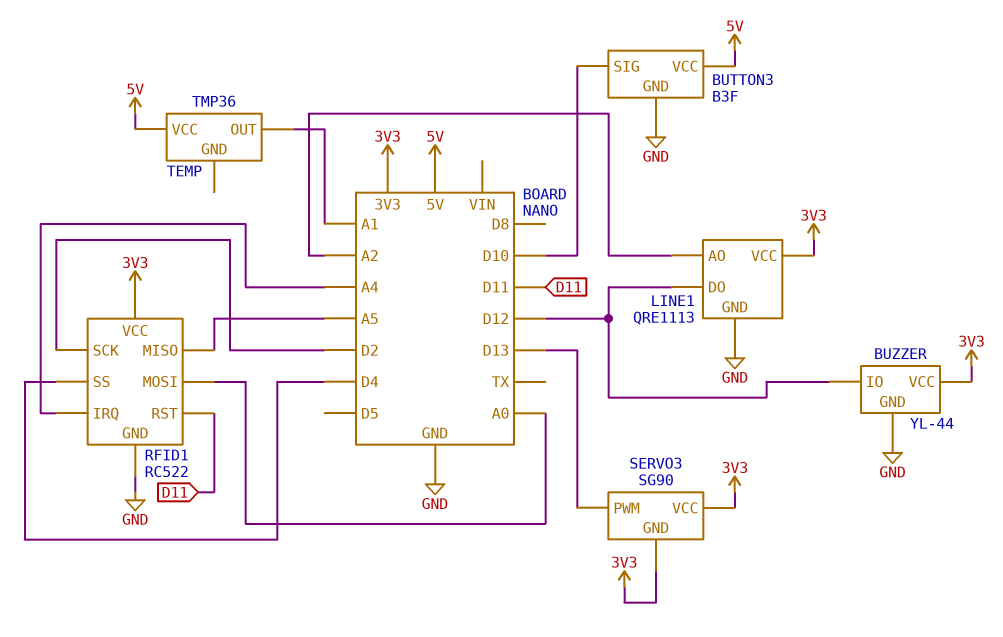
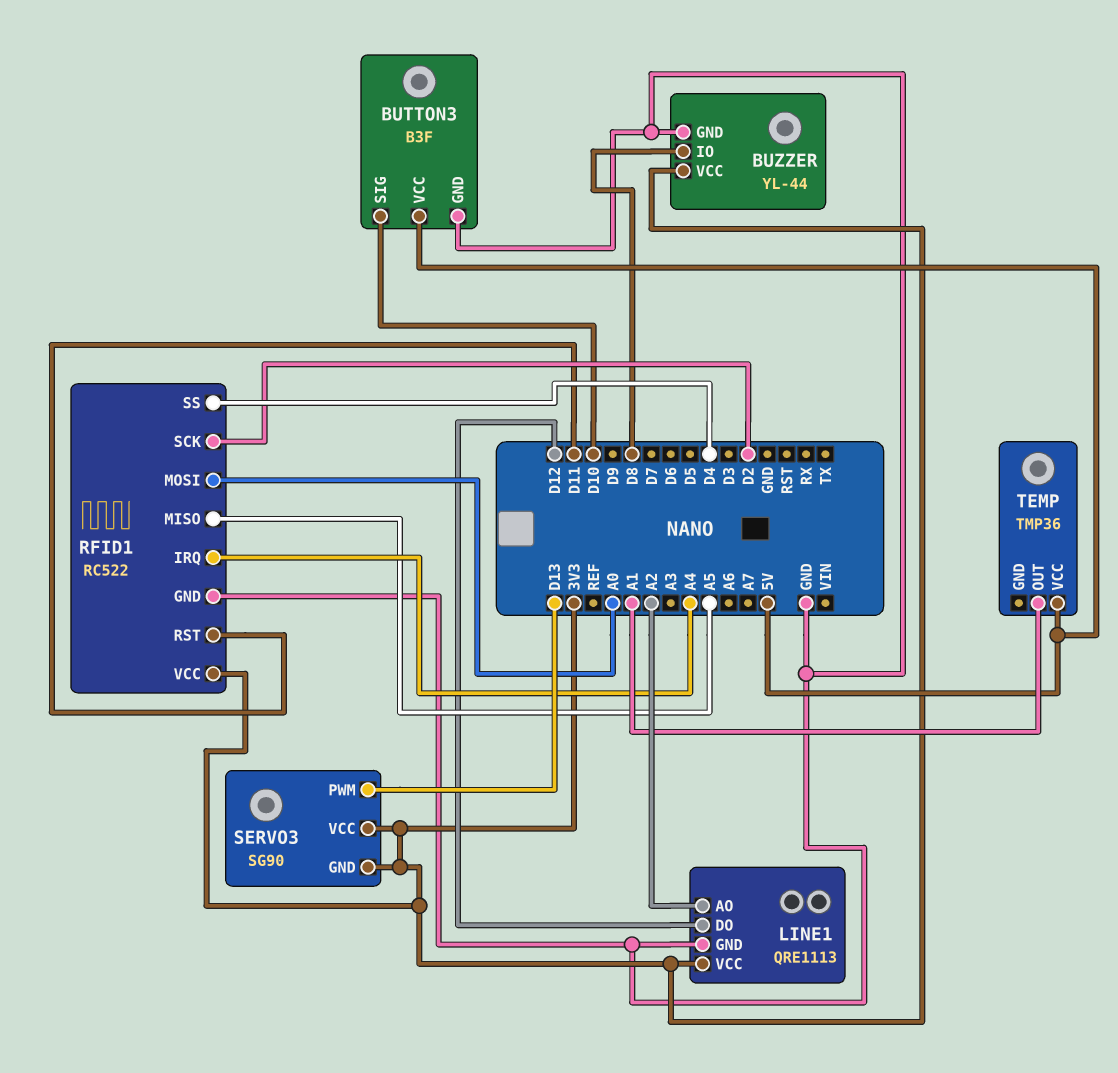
BUZZER pin IO: D12 -> D8

